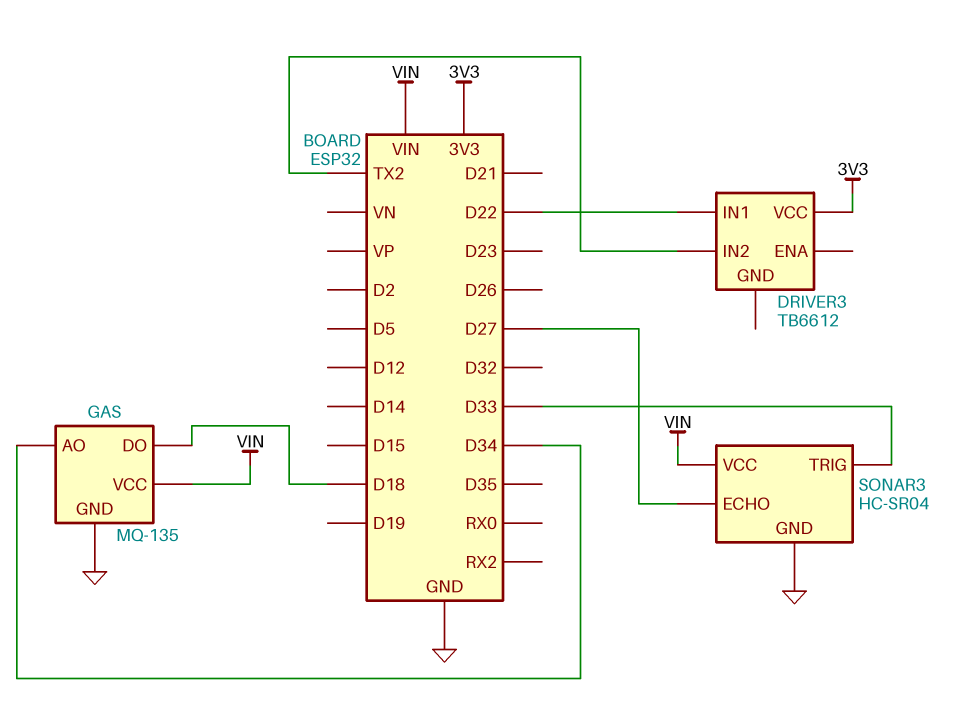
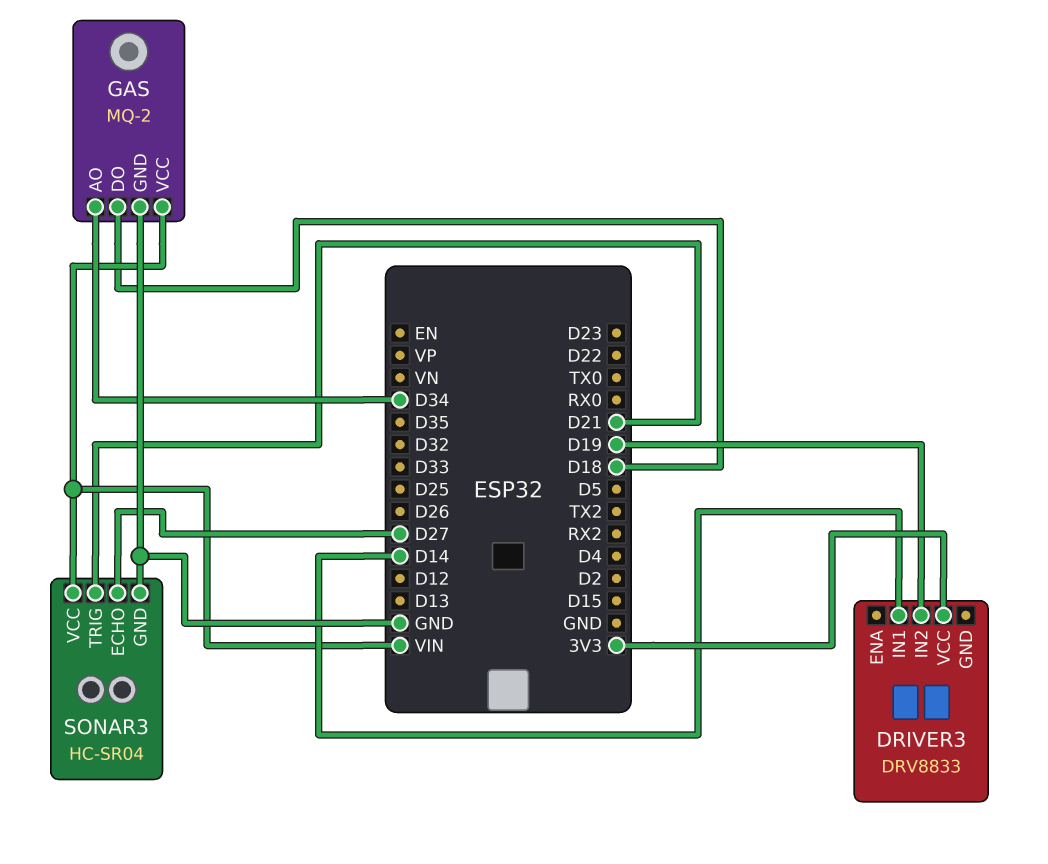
DRIVER3: TB6612 -> DRV8833
DRIVER3 pin IN1: D22 -> D14
DRIVER3 pin IN2: TX2 -> D19
GAS: MQ-135 -> MQ-2
SONAR3 pin TRIG: D33 -> D21

